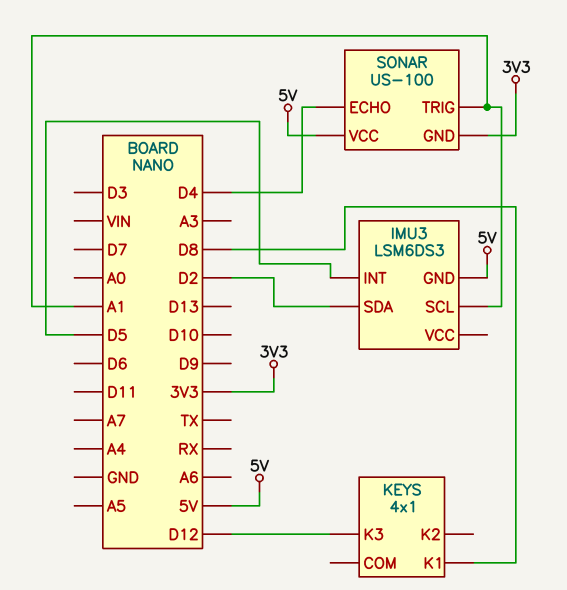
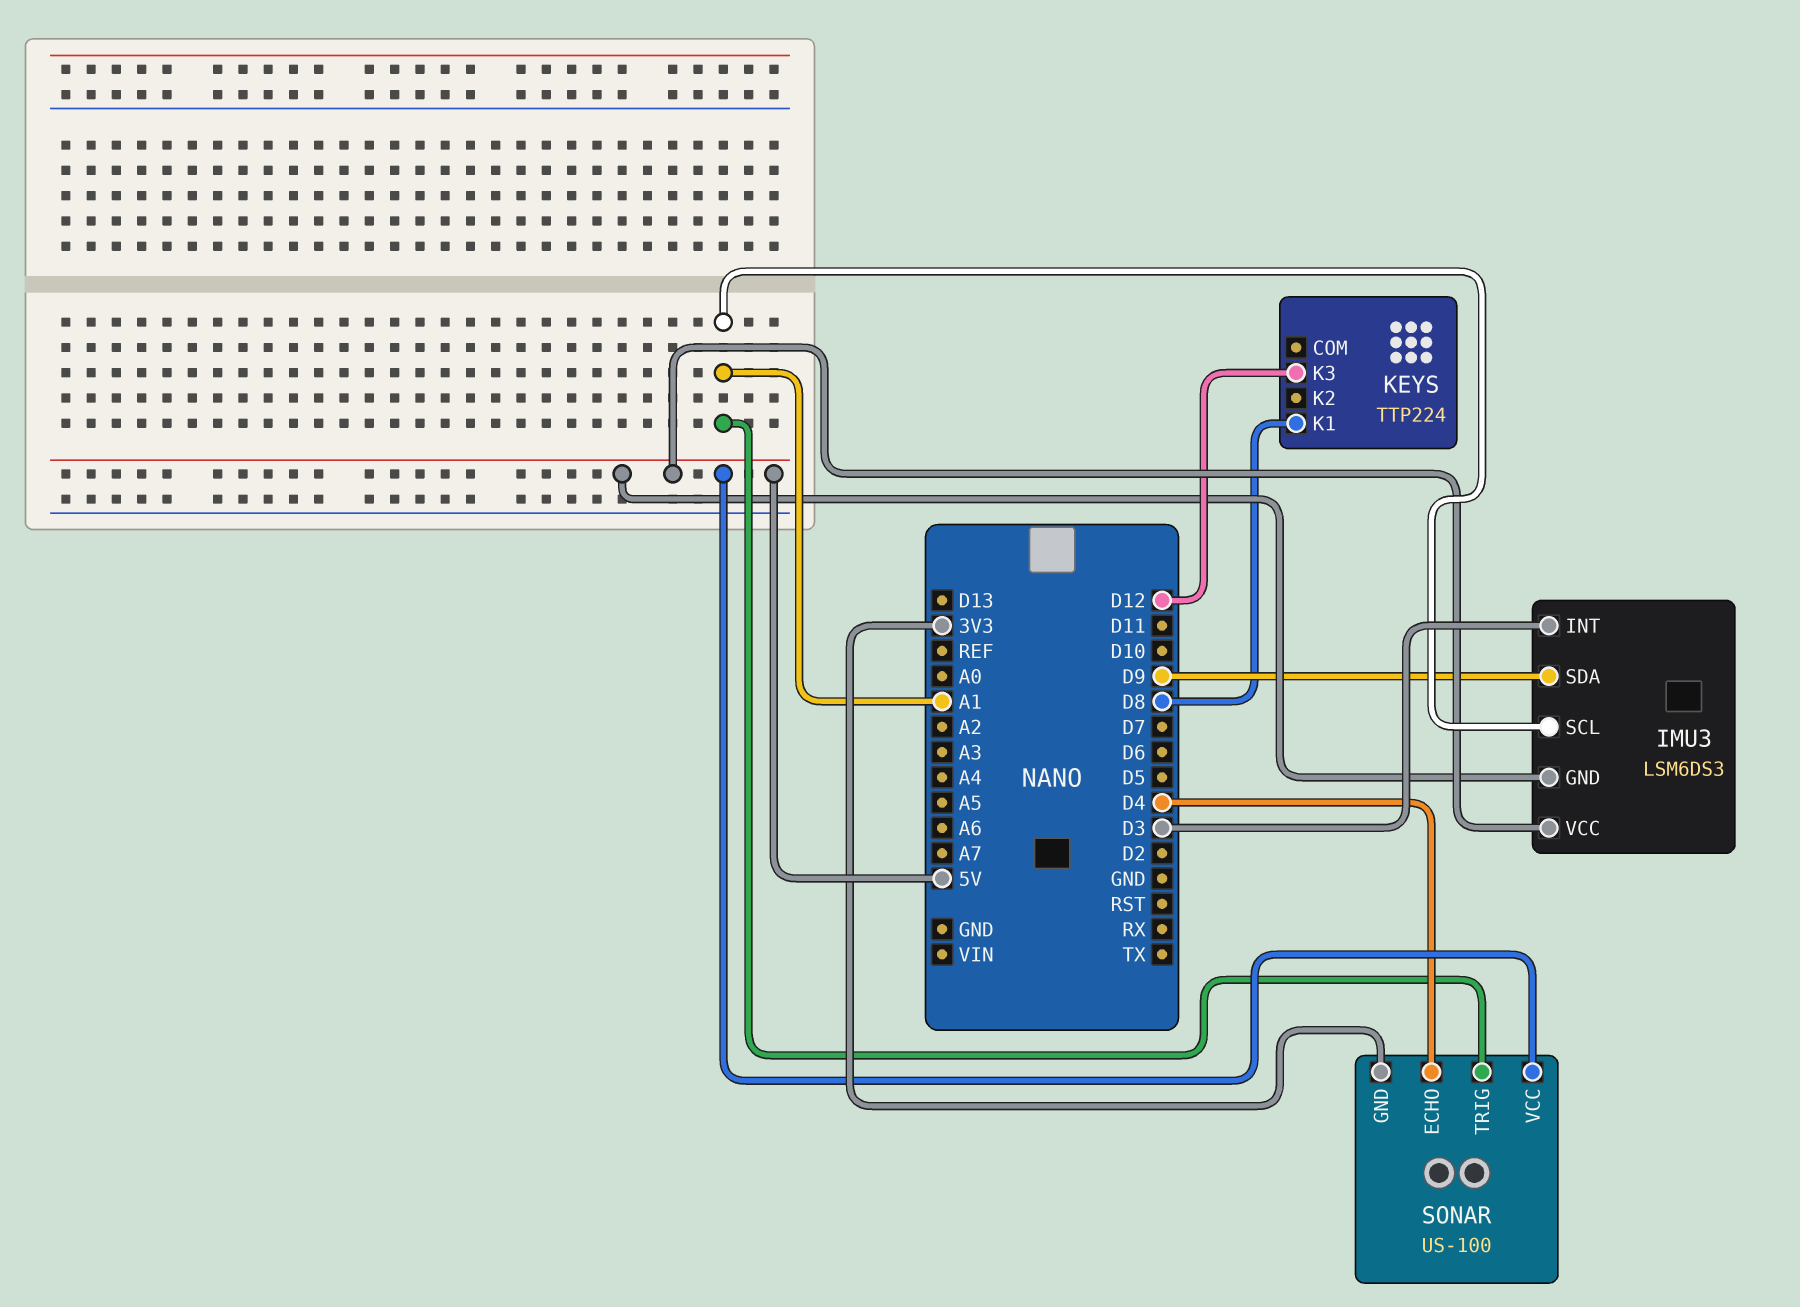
IMU3 pin INT: D5 -> D3
IMU3 pin SDA: D2 -> D9
IMU3 pin VCC: none -> 5V
KEYS: 4x1 -> TTP224

